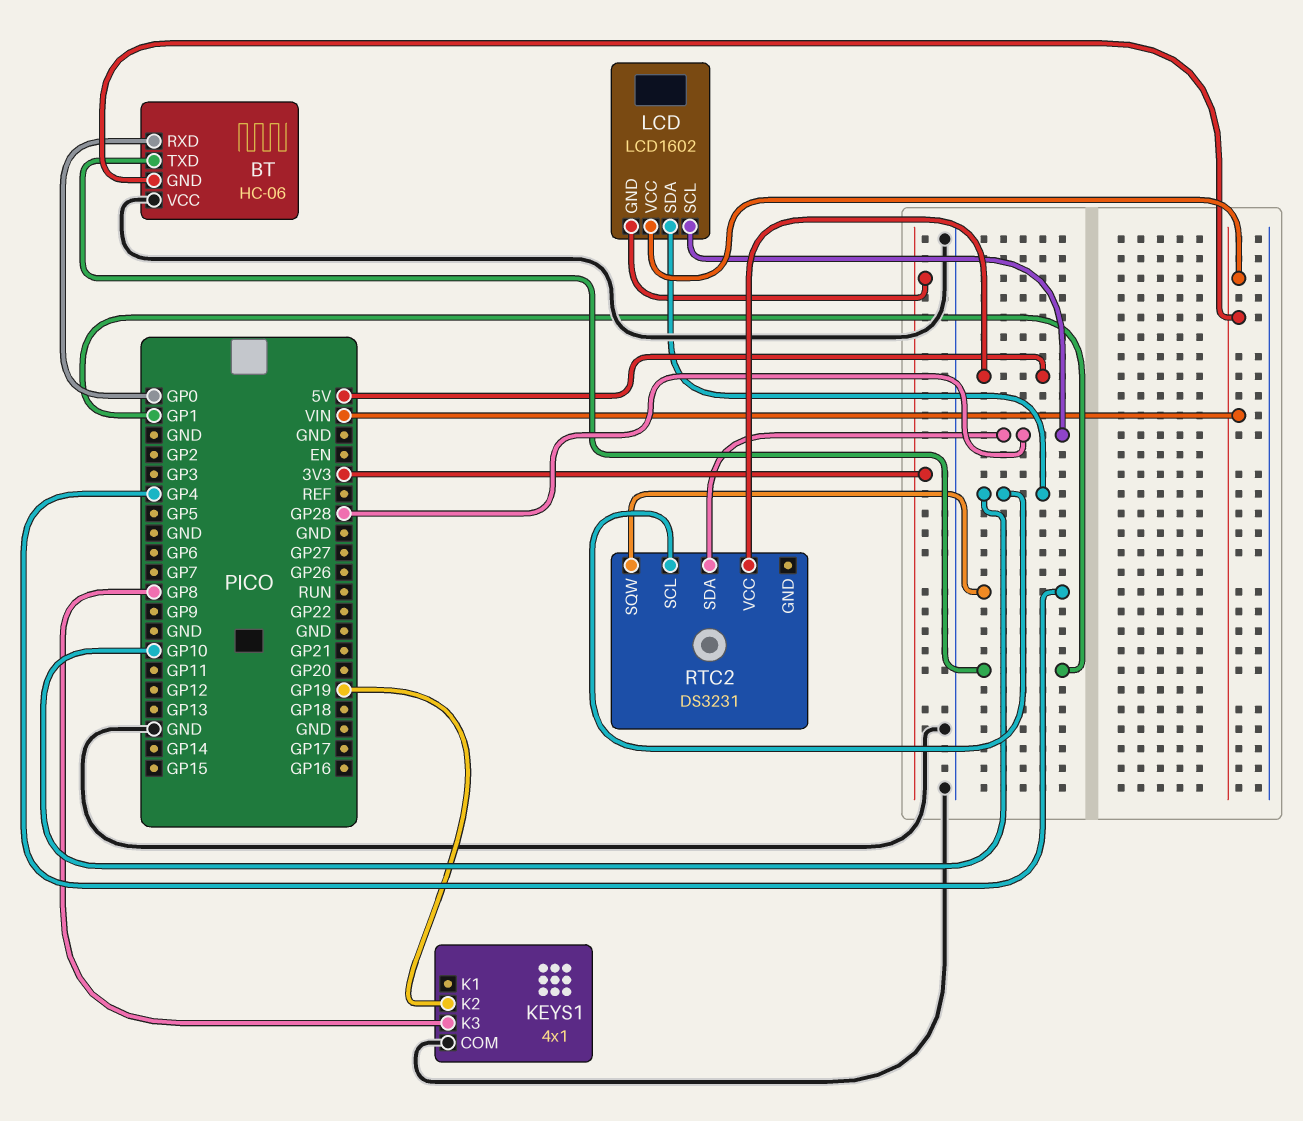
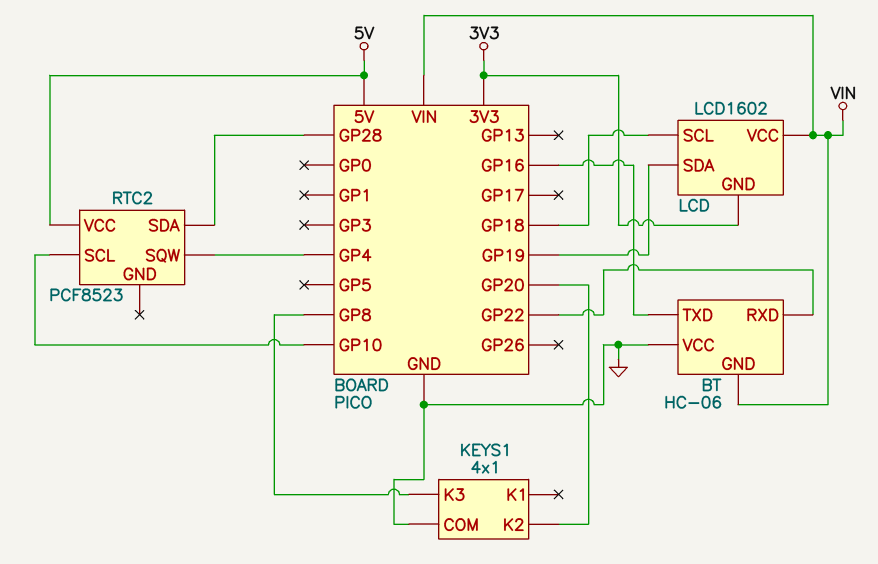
BT pin RXD: GP0 -> GP22
BT pin TXD: GP1 -> GP16
KEYS1 pin K2: GP19 -> GP20
LCD pin SCL: GP28 -> GP18
LCD pin SDA: GP10 -> GP19
RTC2: DS3231 -> PCF8523

